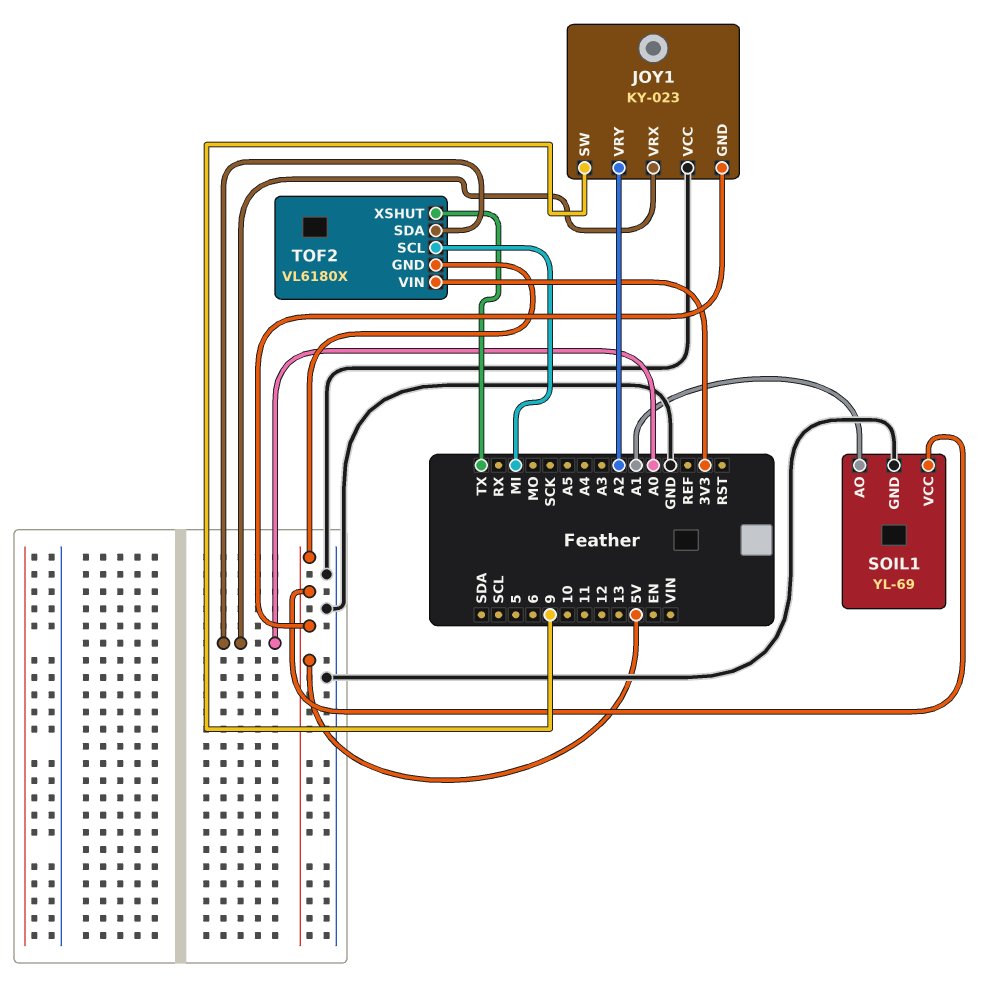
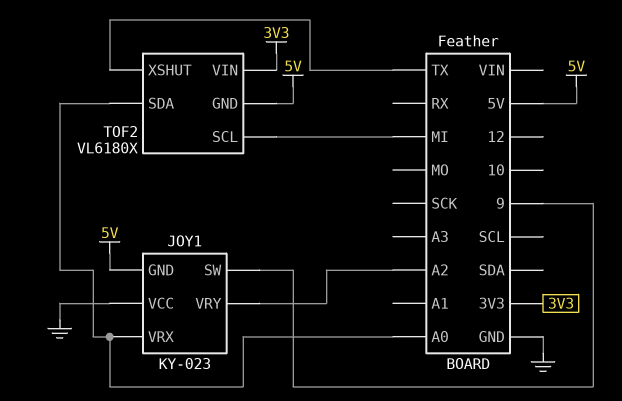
SOIL1: YL-69 -> none
SOIL1 pin AO: A1 -> none
SOIL1 pin GND: GND -> none
SOIL1 pin VCC: 5V -> none

